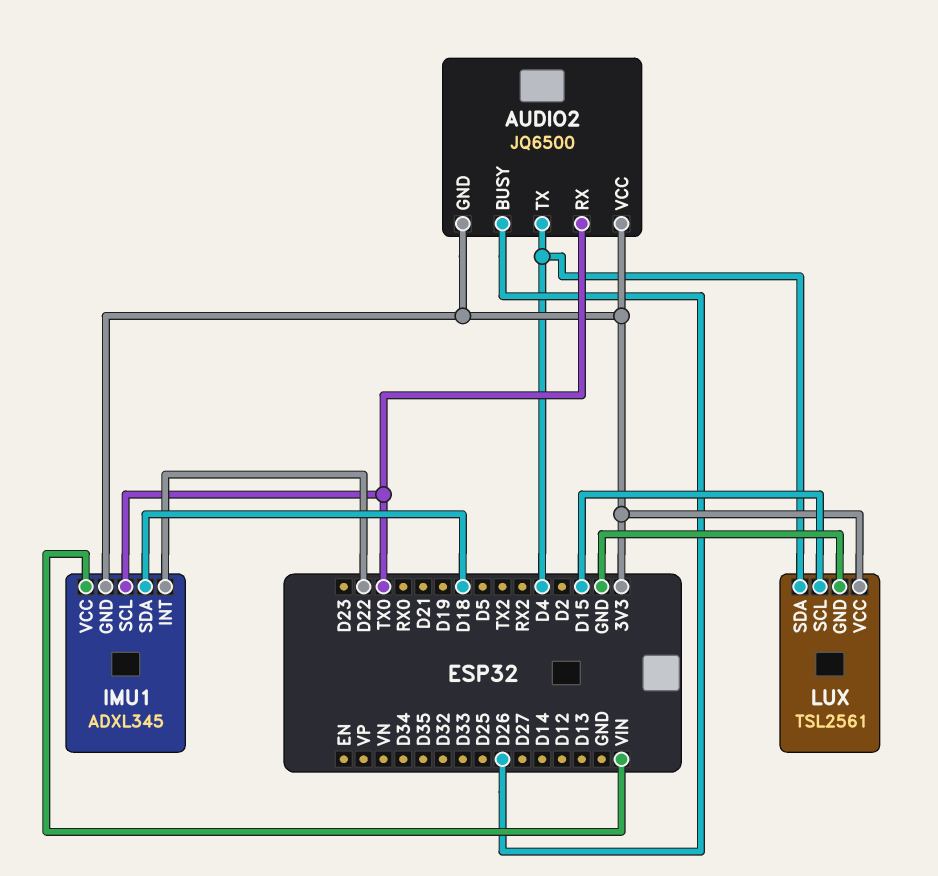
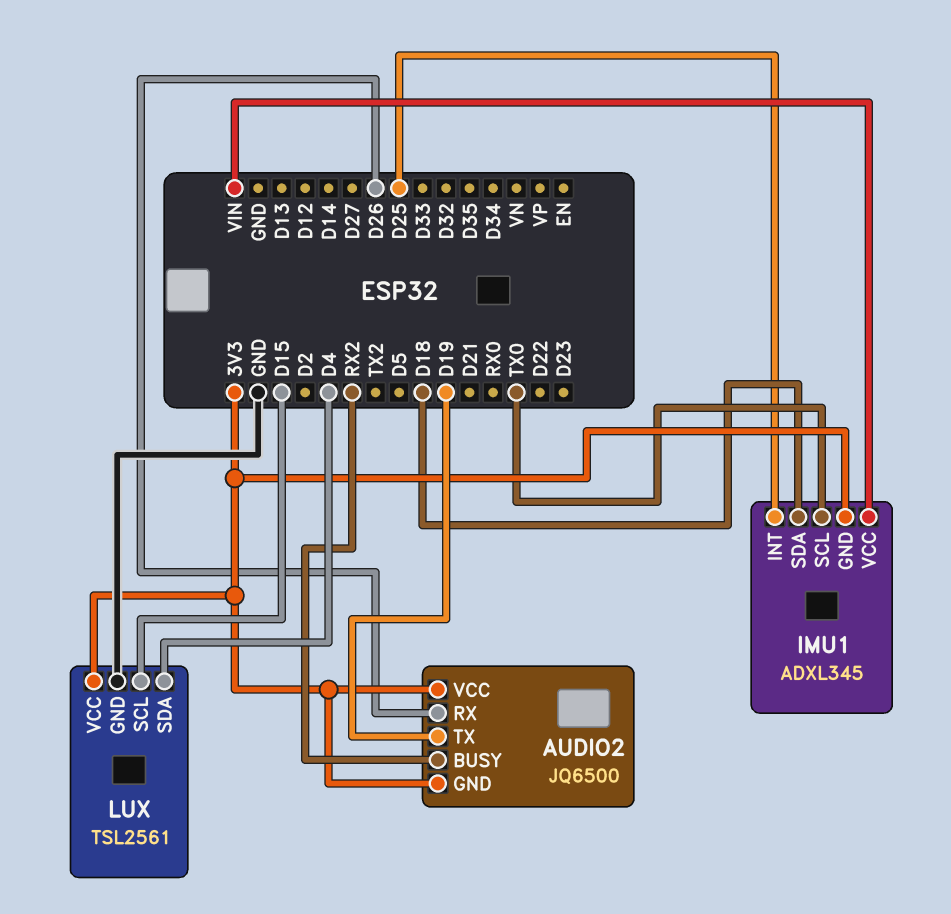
AUDIO2 pin BUSY: D26 -> RX2
AUDIO2 pin RX: TX0 -> D26
AUDIO2 pin TX: D4 -> D19
IMU1 pin INT: D22 -> D25

